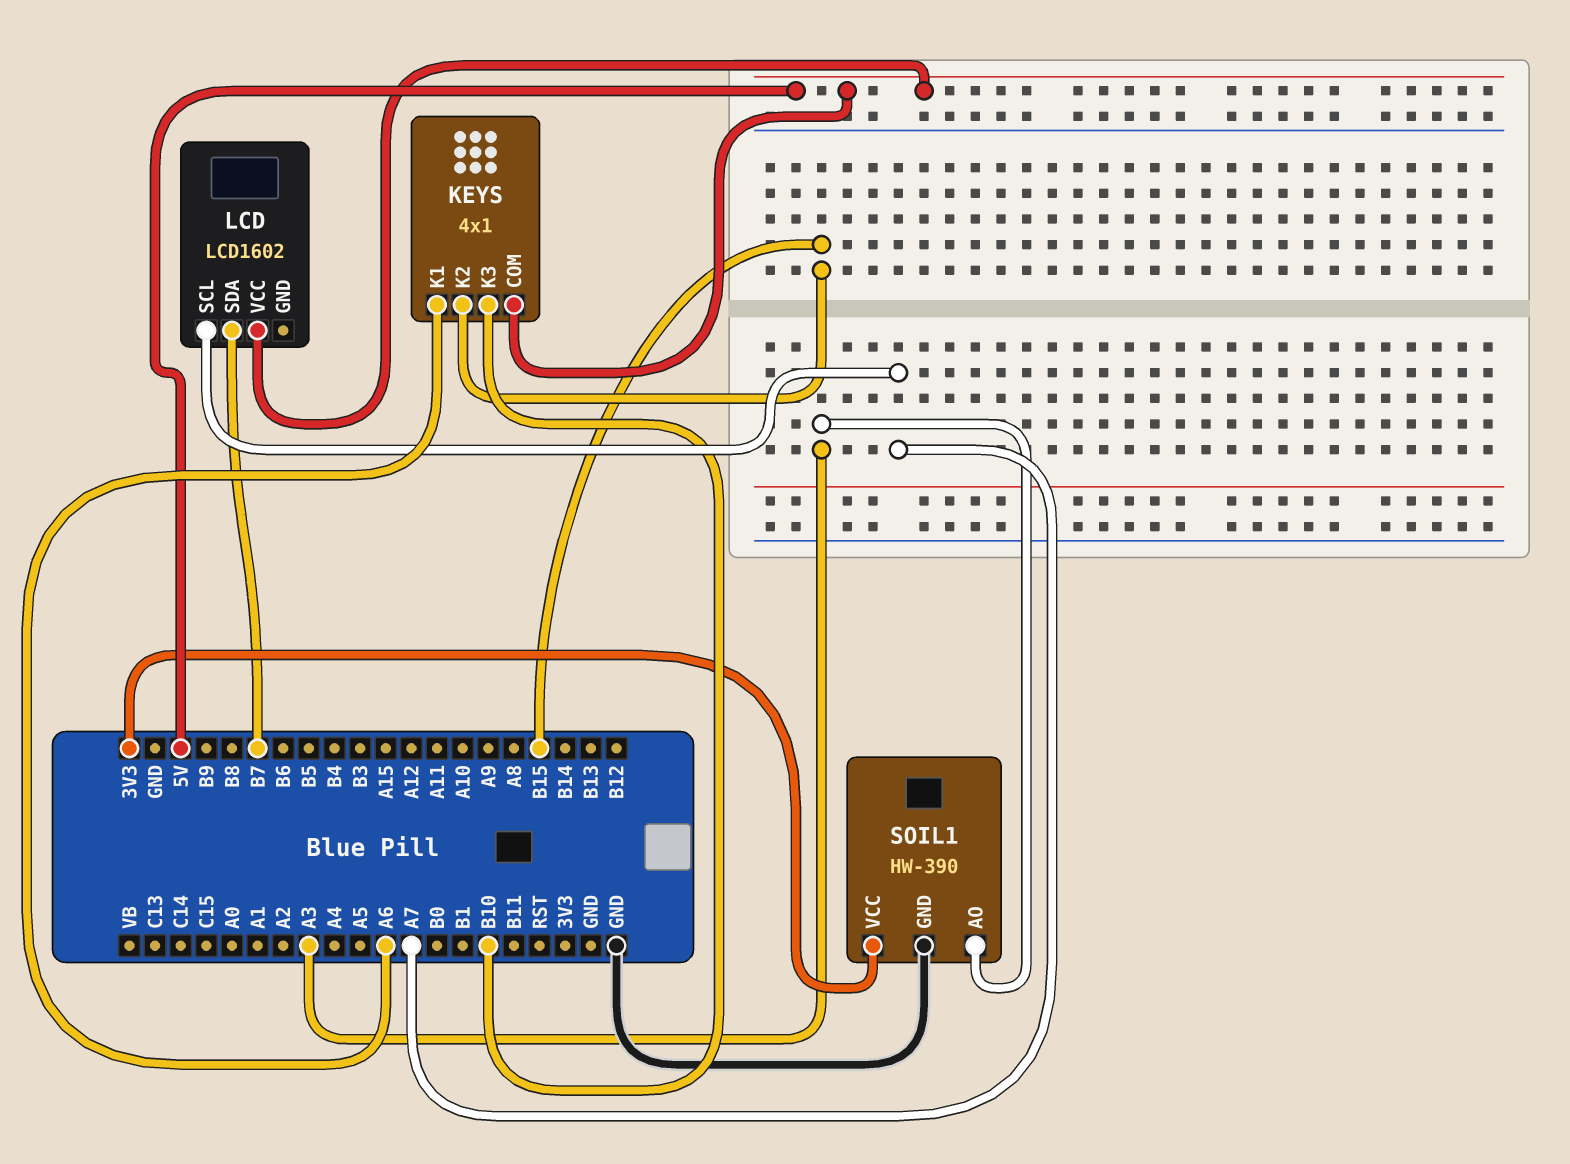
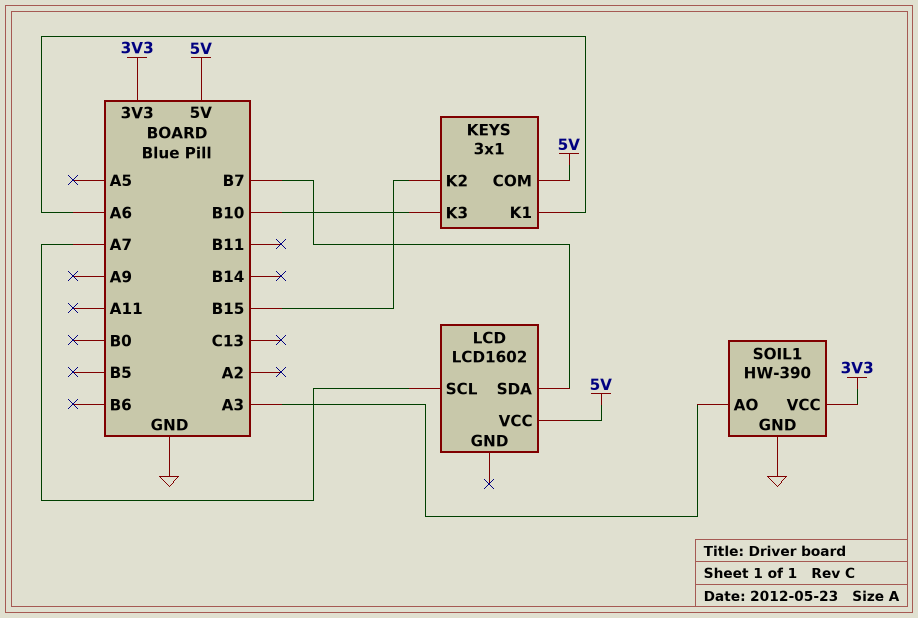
KEYS: 4x1 -> 3x1

